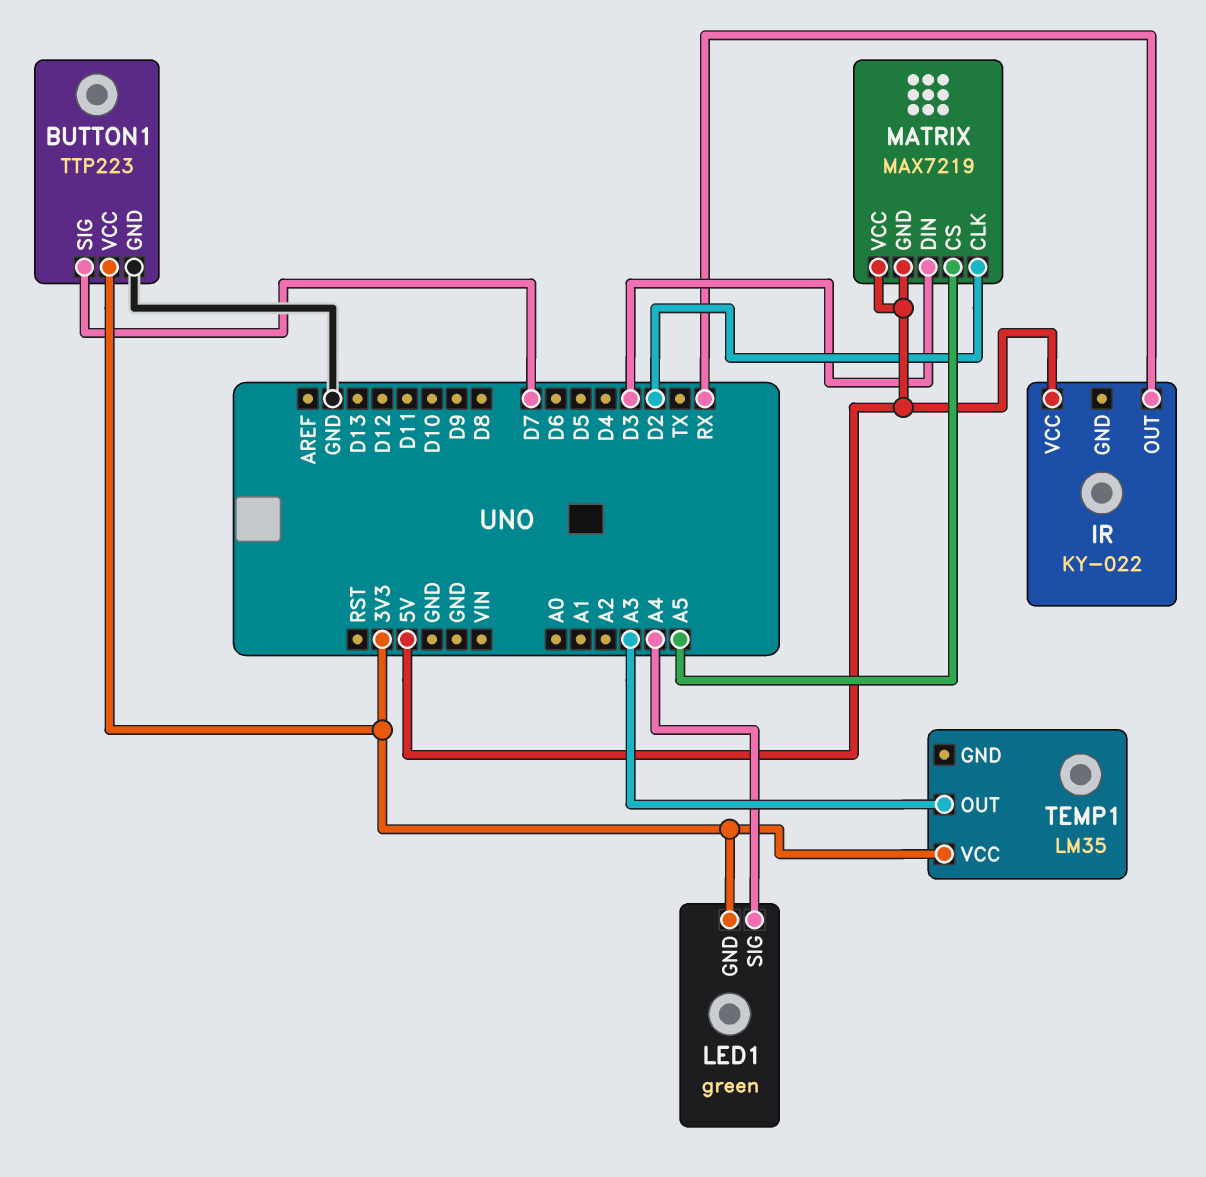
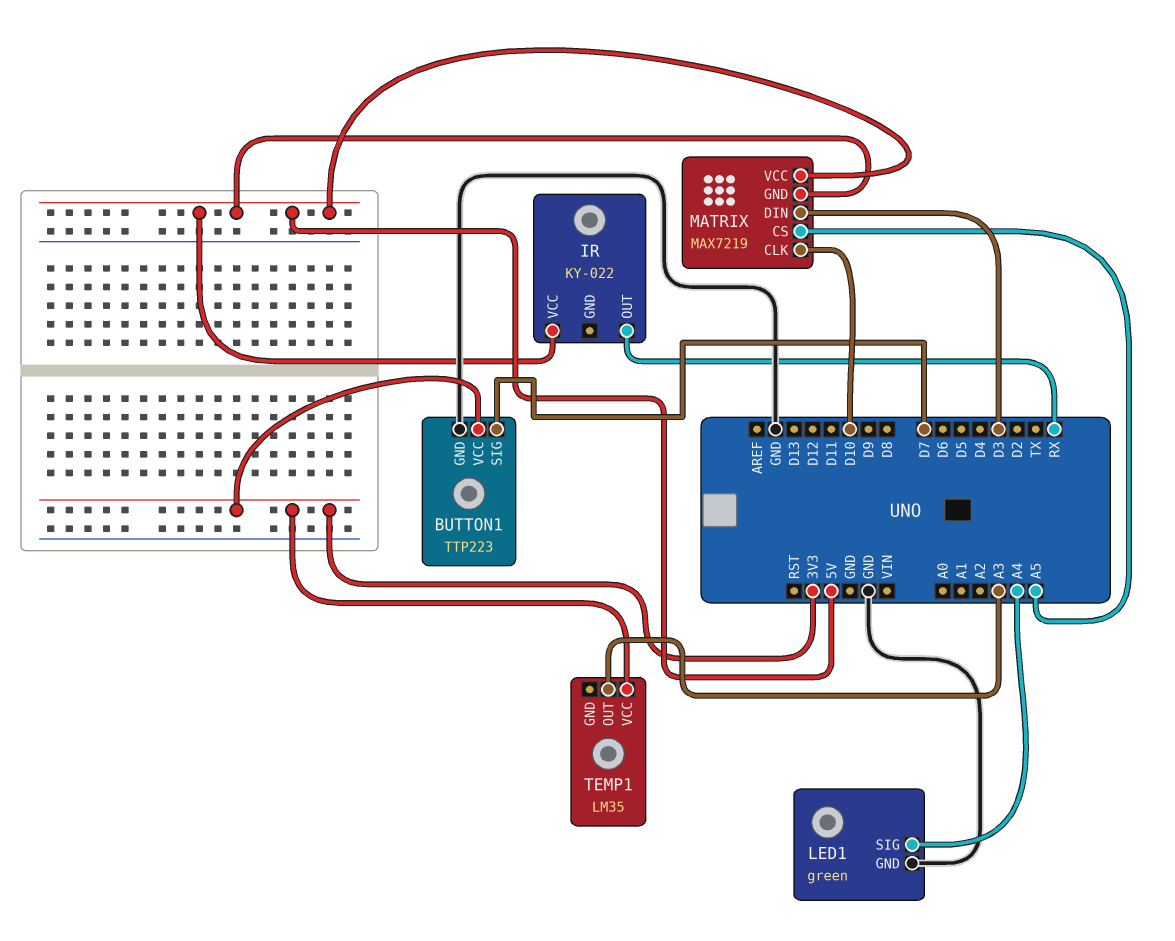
LED1 pin GND: 3V3 -> GND
MATRIX pin CLK: D2 -> D10

